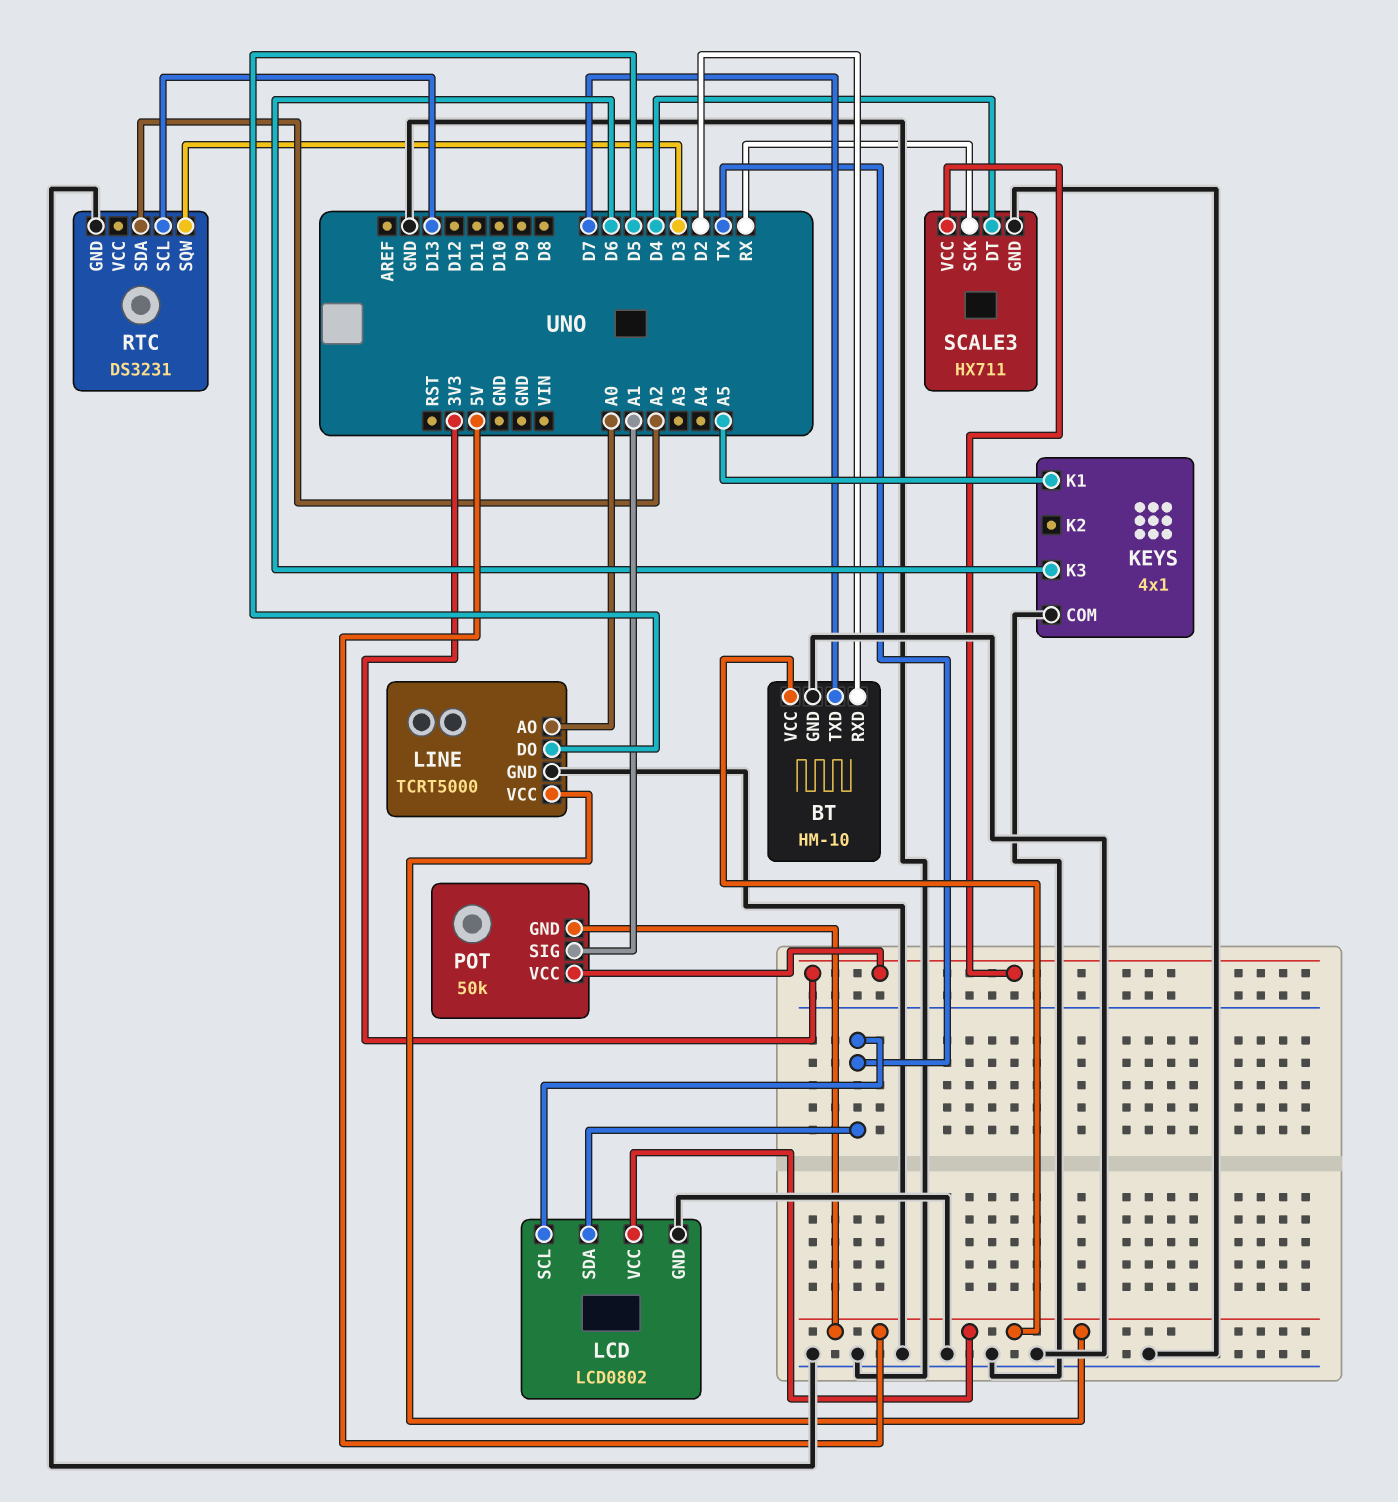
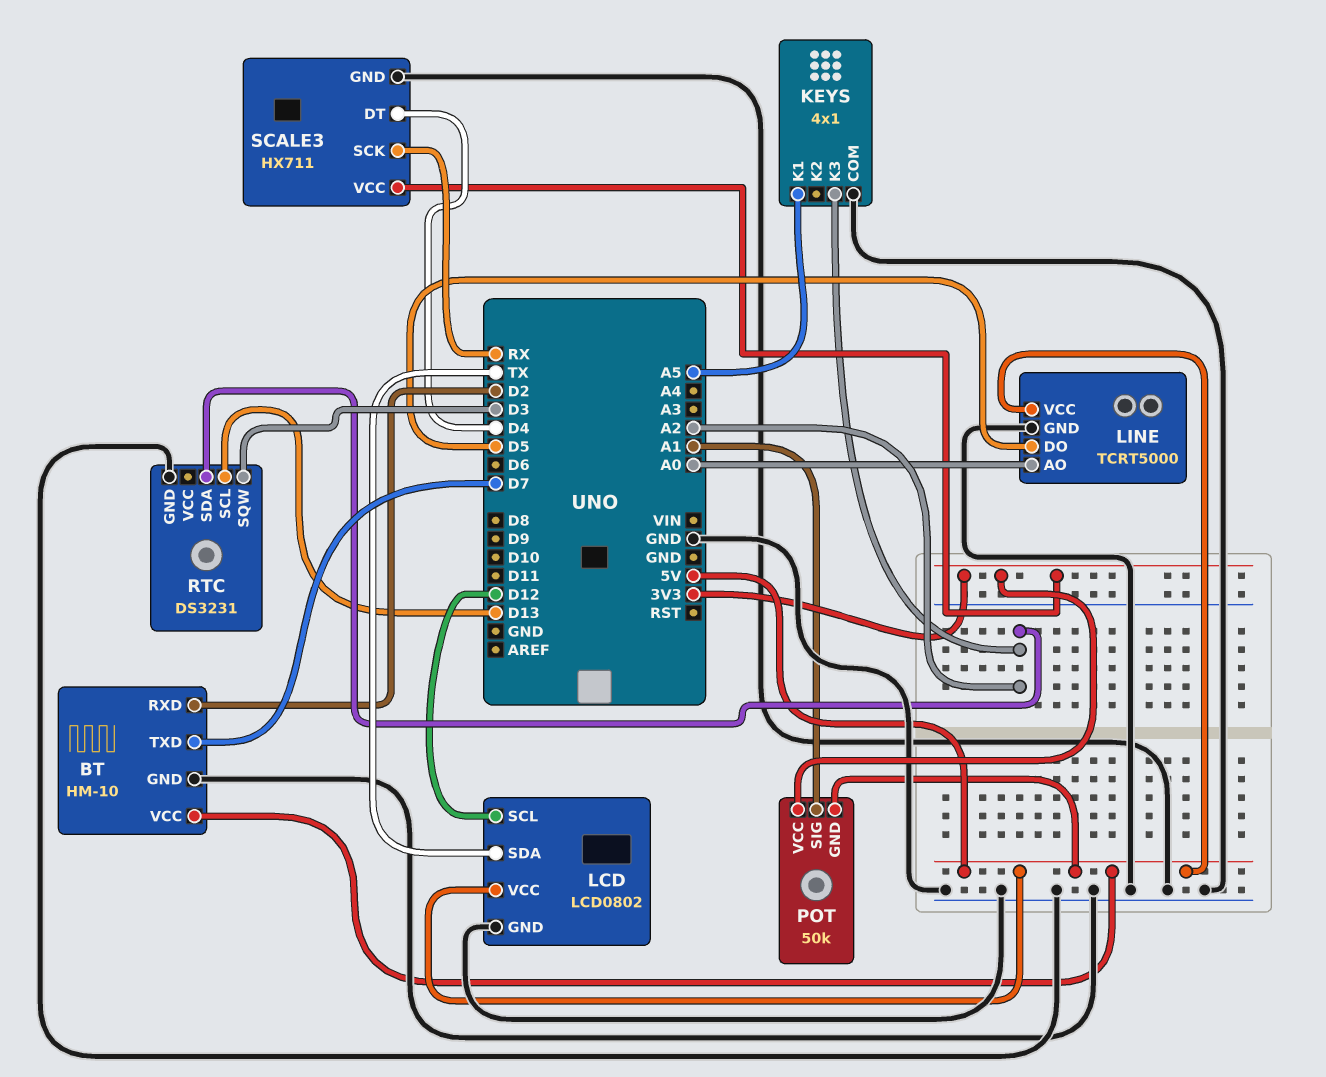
KEYS pin K3: D6 -> A2
LCD pin SCL: TX -> D12

